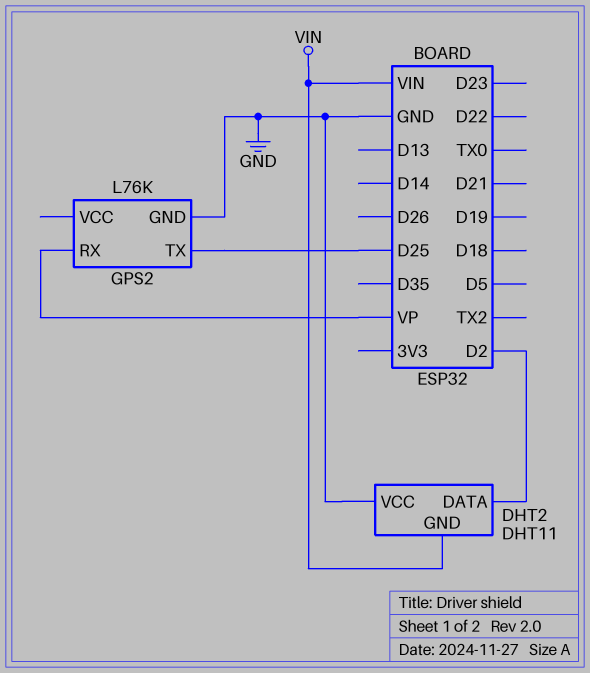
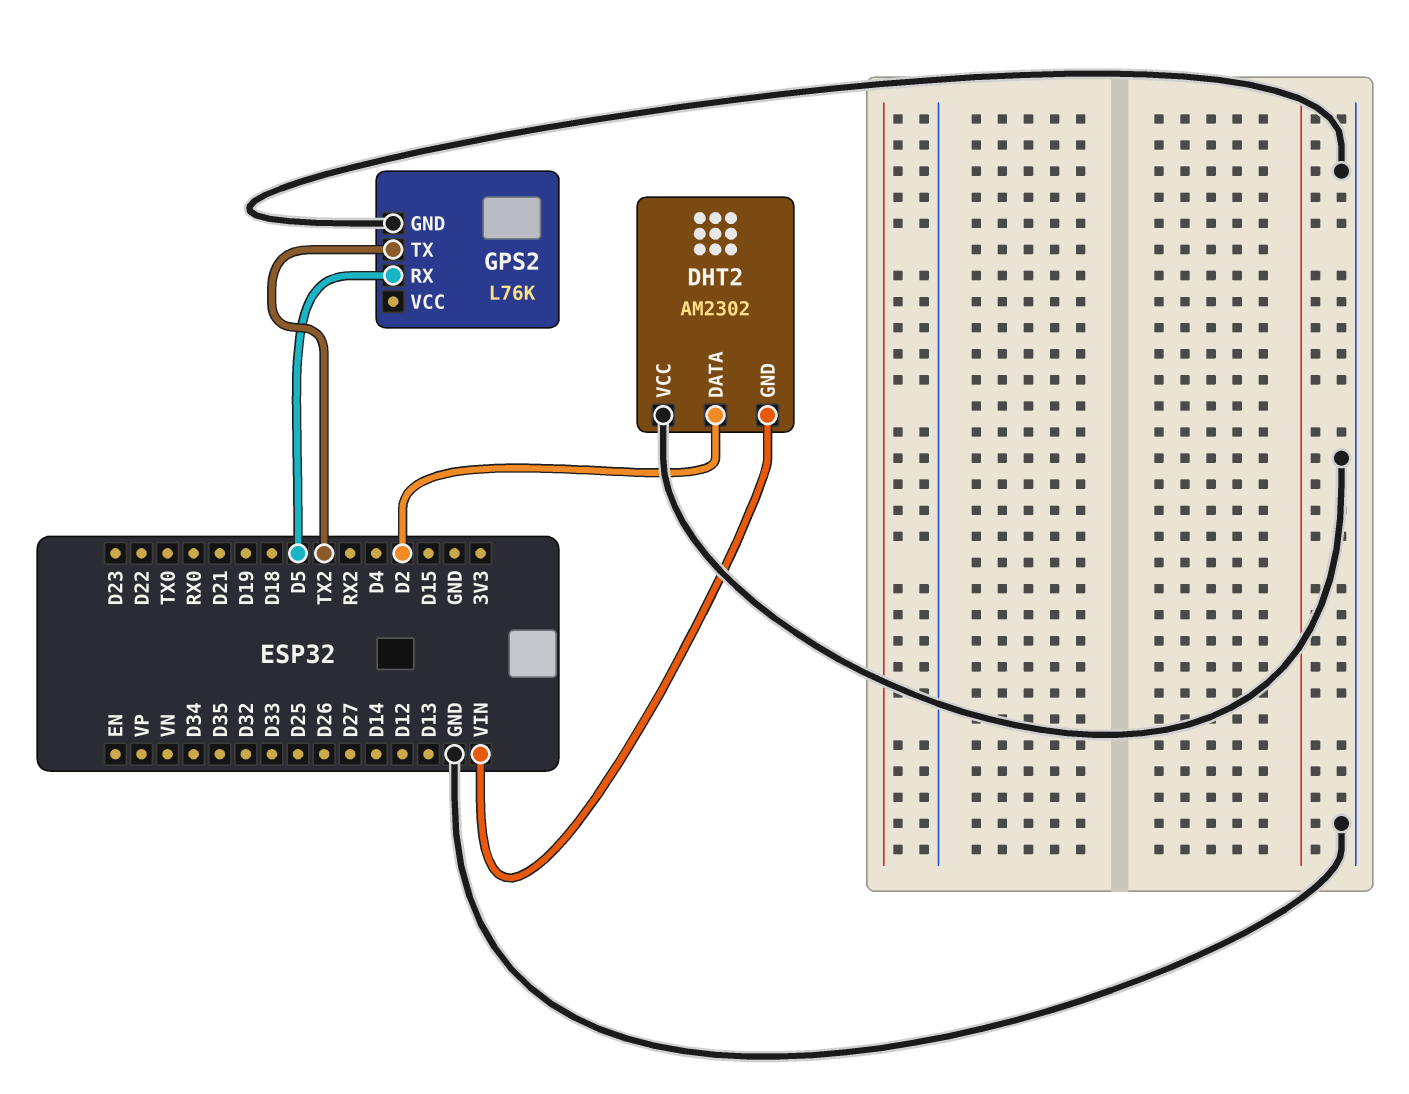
DHT2: DHT11 -> AM2302
GPS2 pin RX: VP -> D5
GPS2 pin TX: D25 -> TX2

